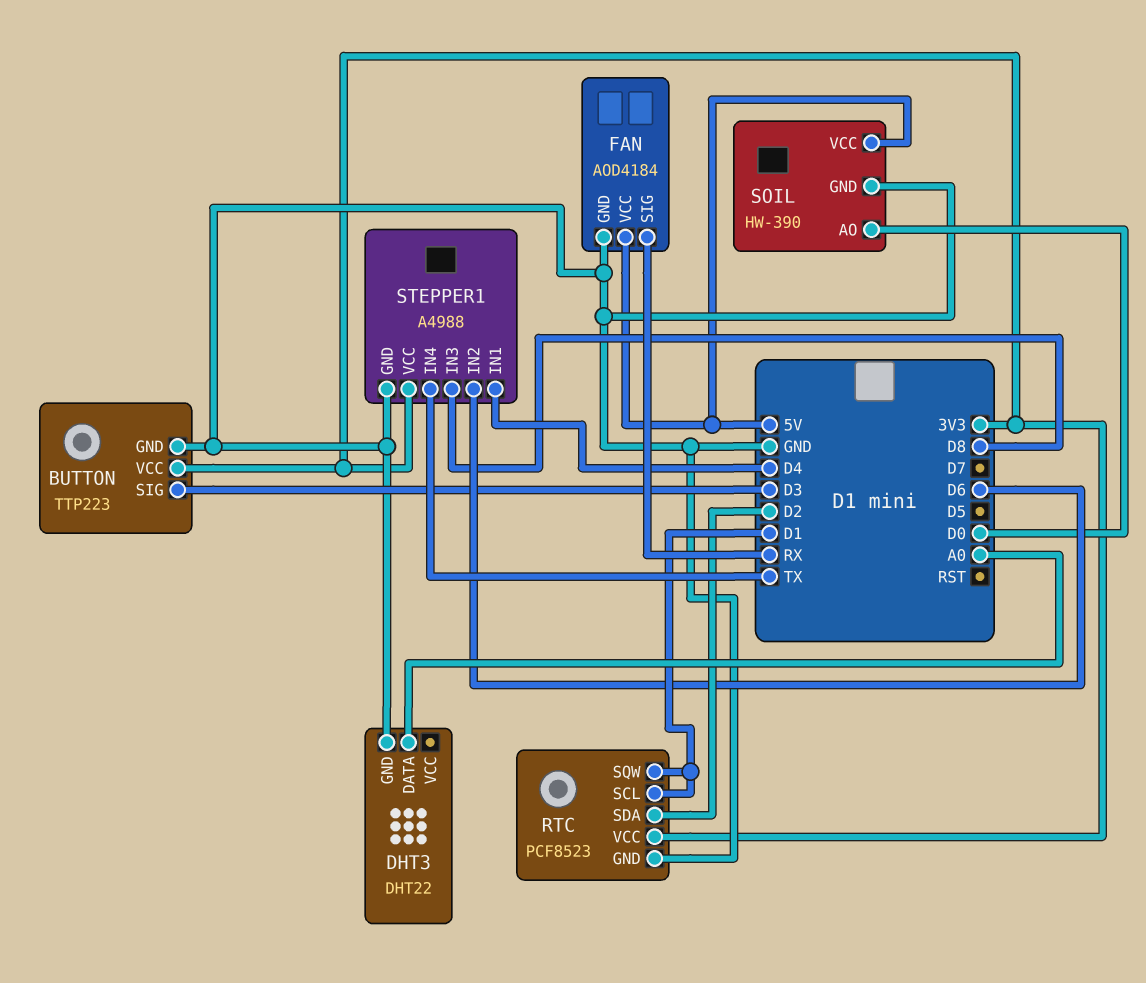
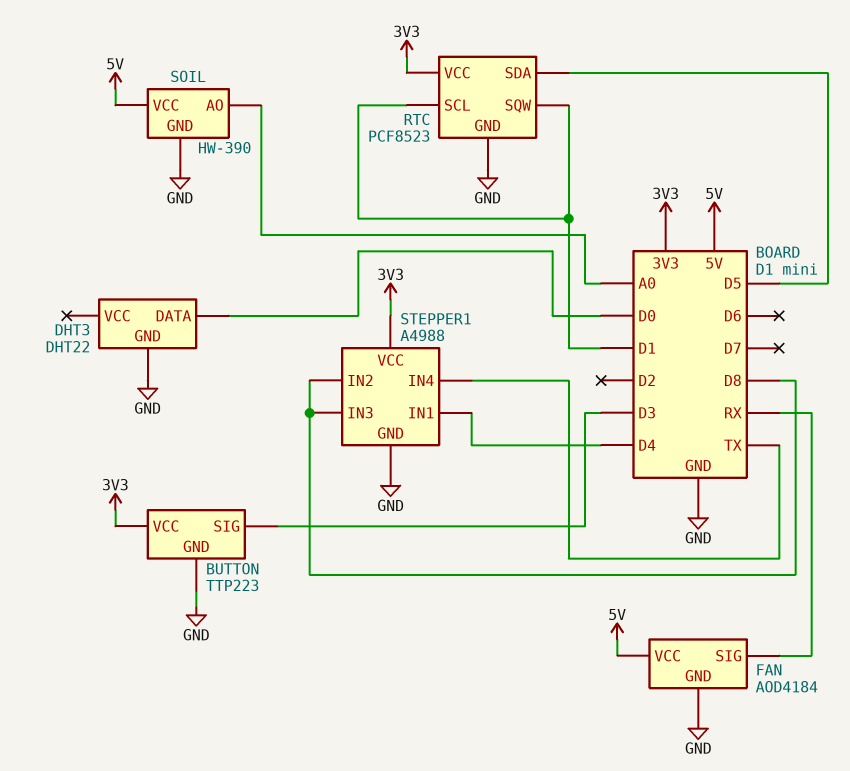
DHT3 pin DATA: A0 -> D0
RTC pin SDA: D2 -> D5
SOIL pin AO: D0 -> A0
STEPPER1 pin IN2: D6 -> D8

